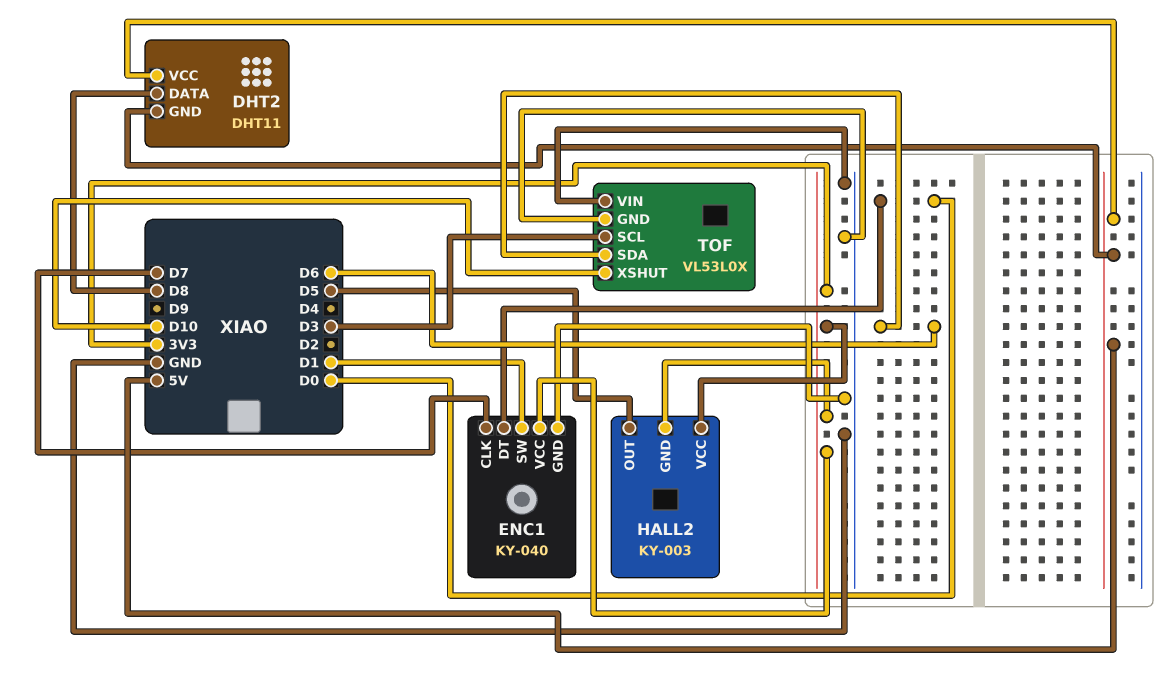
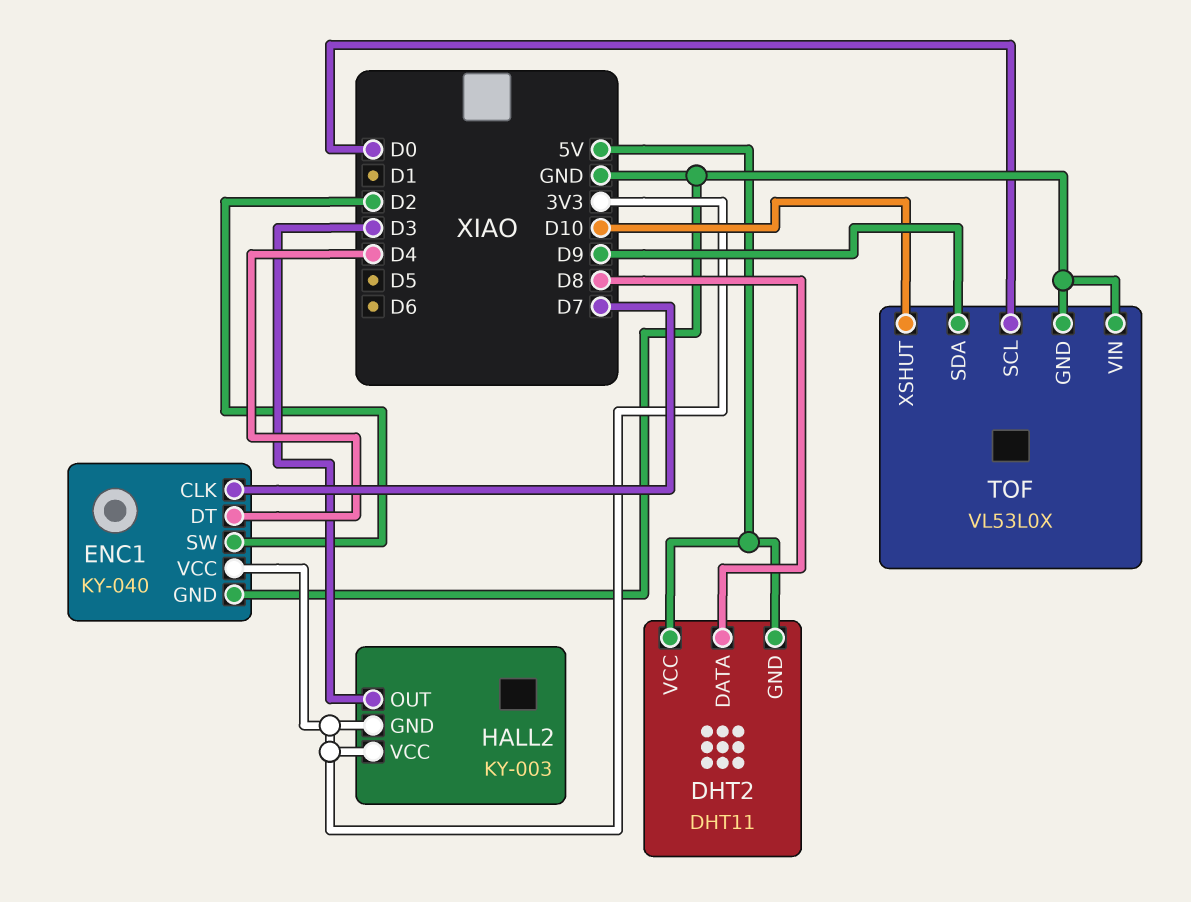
ENC1 pin DT: D0 -> D4
ENC1 pin SW: D1 -> D2
HALL2 pin OUT: D5 -> D3
TOF pin SCL: D3 -> D0
TOF pin SDA: D6 -> D9

